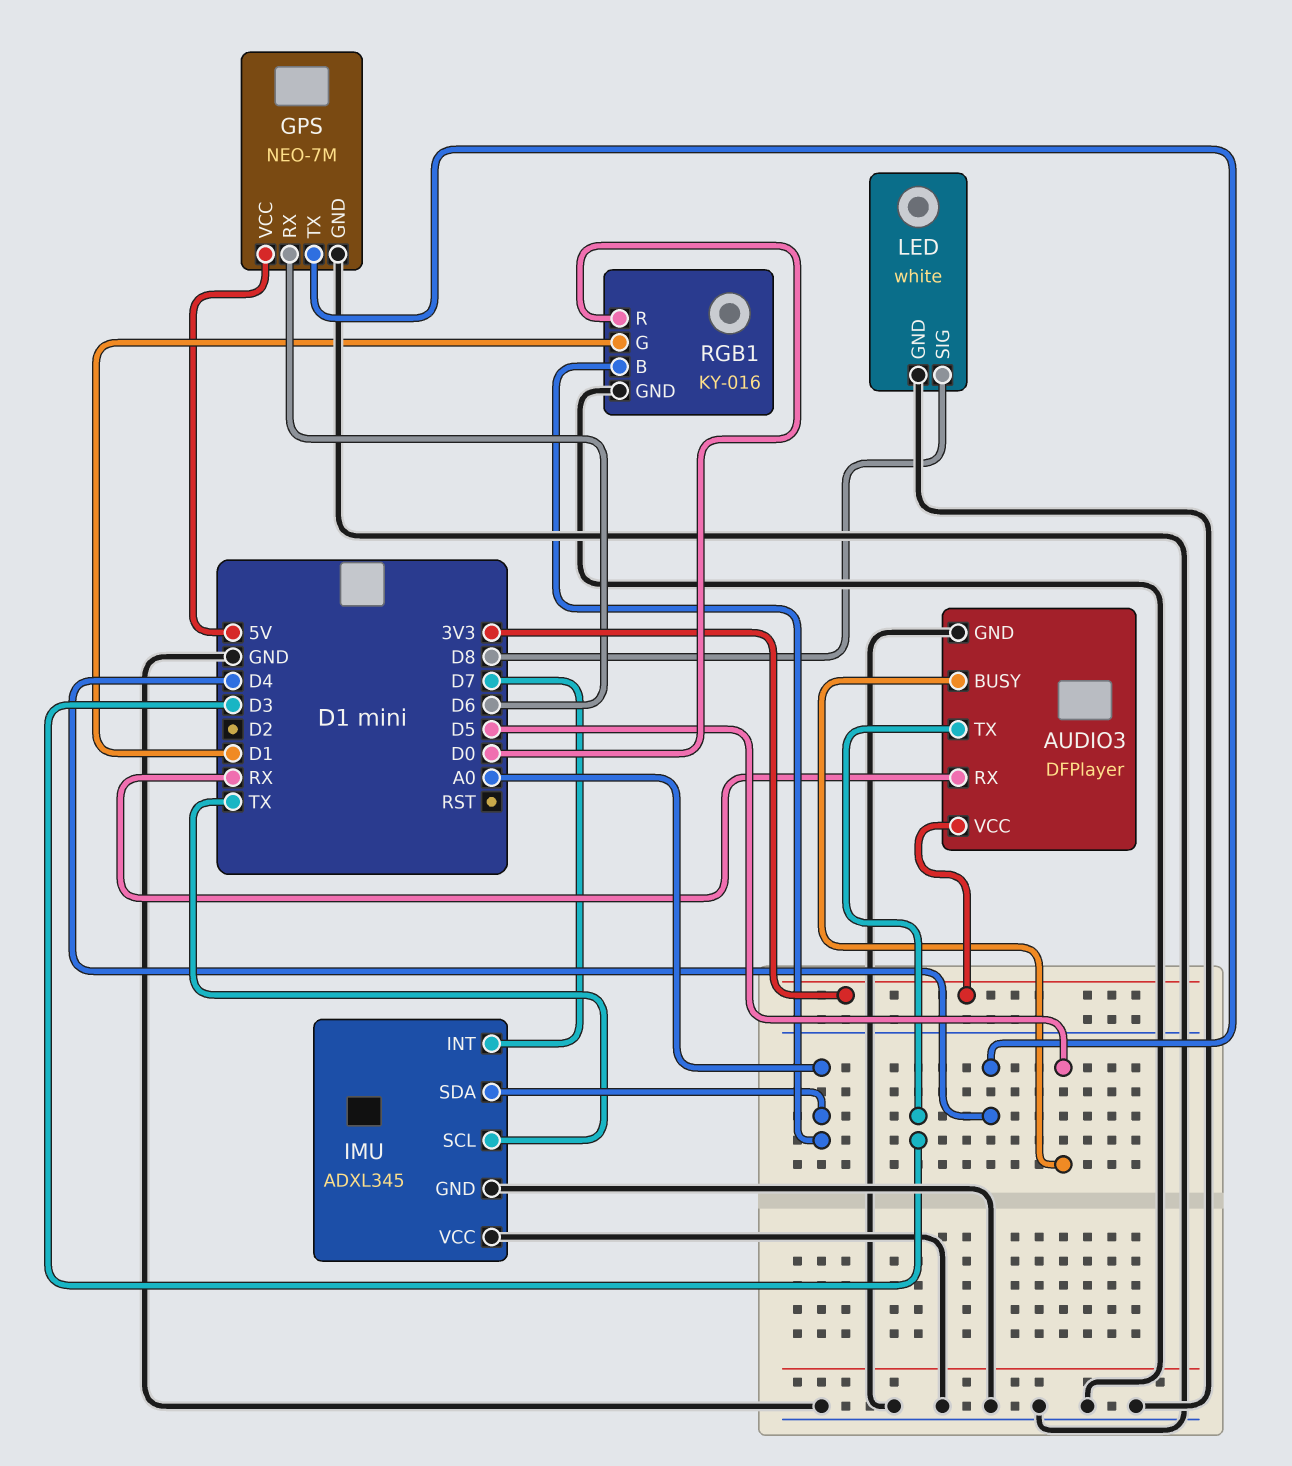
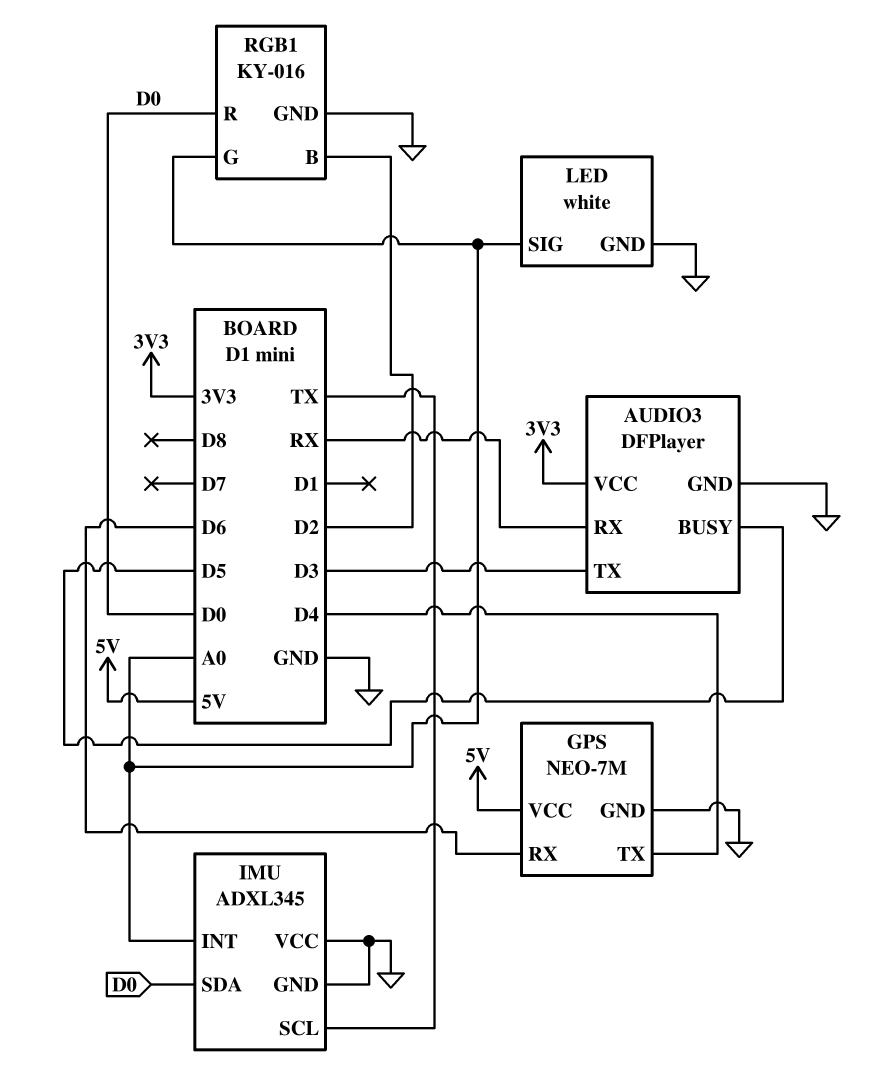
IMU pin INT: D7 -> A0
IMU pin SDA: A0 -> D0
LED pin SIG: D8 -> A0
RGB1 pin B: A0 -> D2
RGB1 pin G: D1 -> A0

